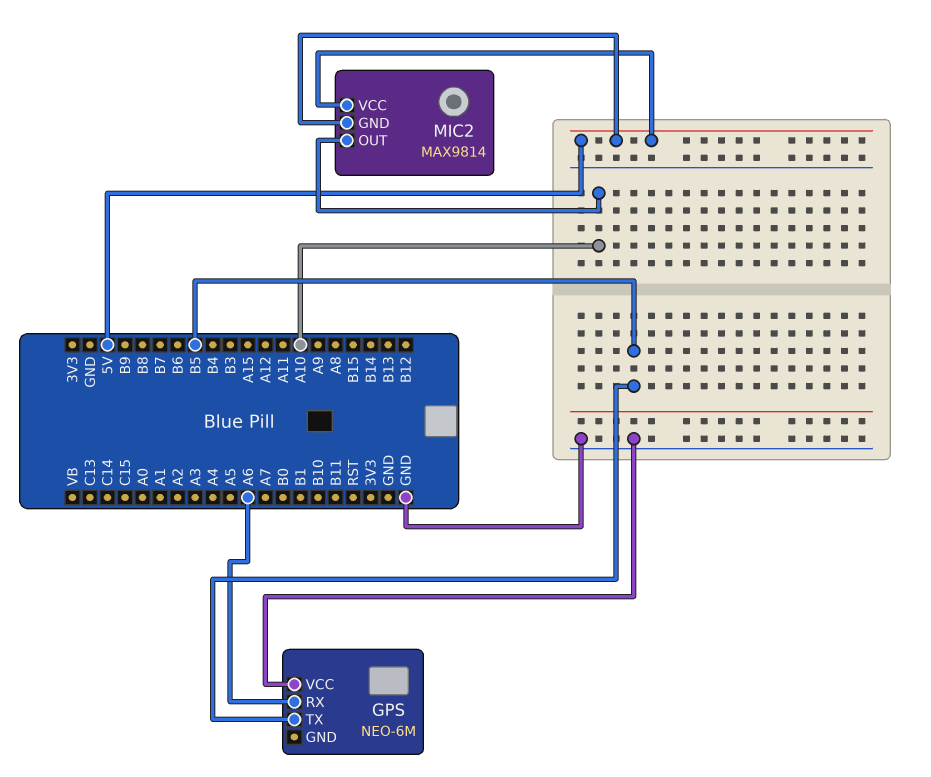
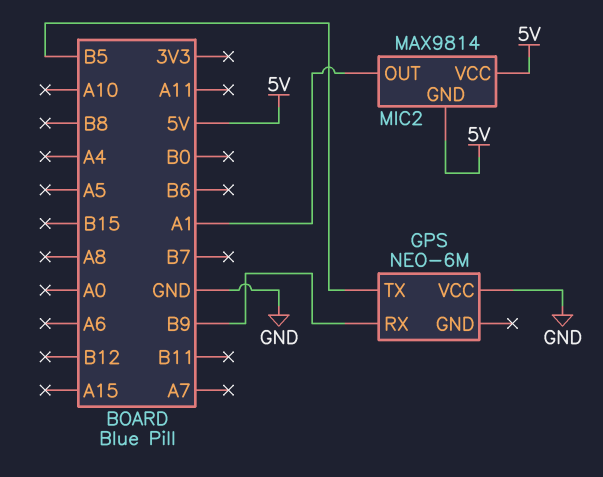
GPS pin RX: A6 -> B9
MIC2 pin OUT: A10 -> A1

